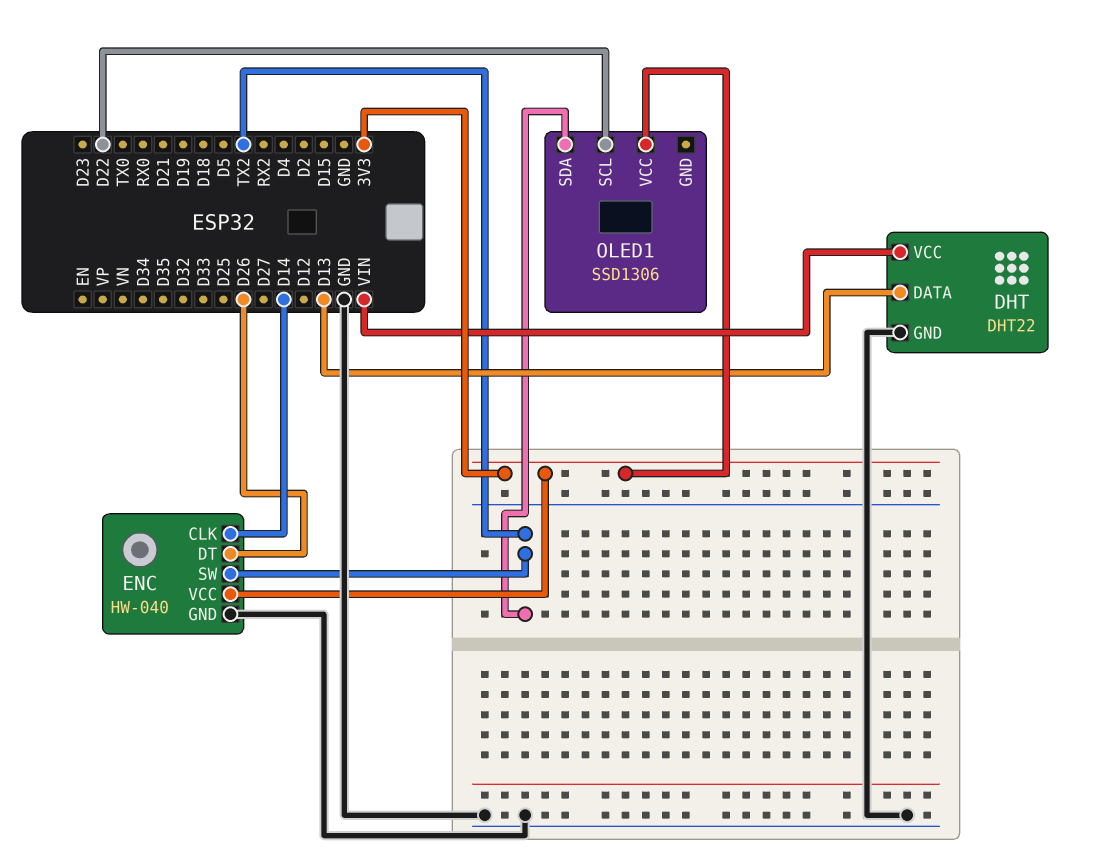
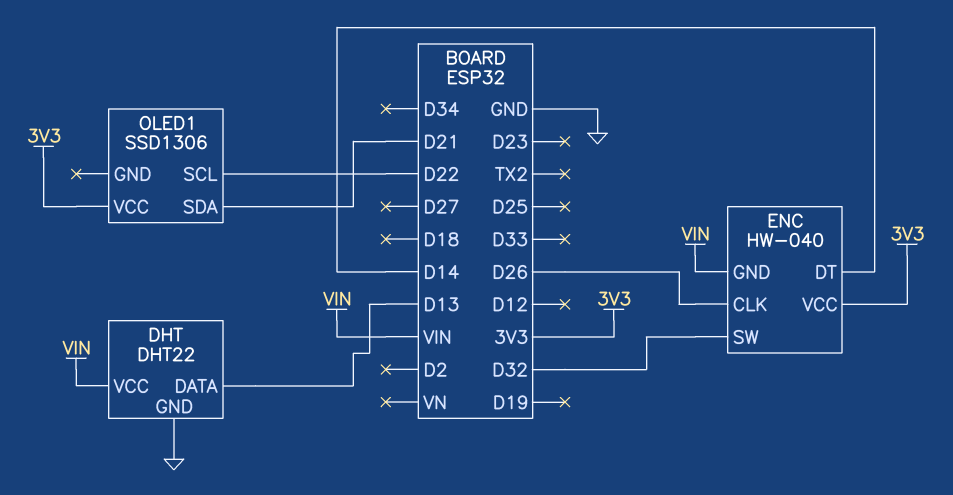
ENC pin CLK: D14 -> D26
ENC pin DT: D26 -> D14
ENC pin GND: GND -> VIN
ENC pin SW: TX2 -> D32
OLED1 pin SDA: TX2 -> D21

